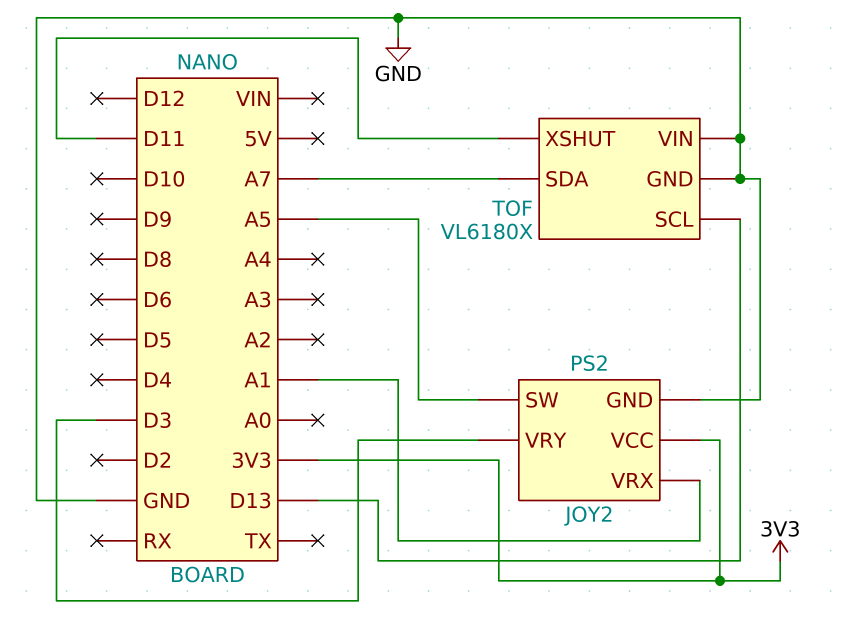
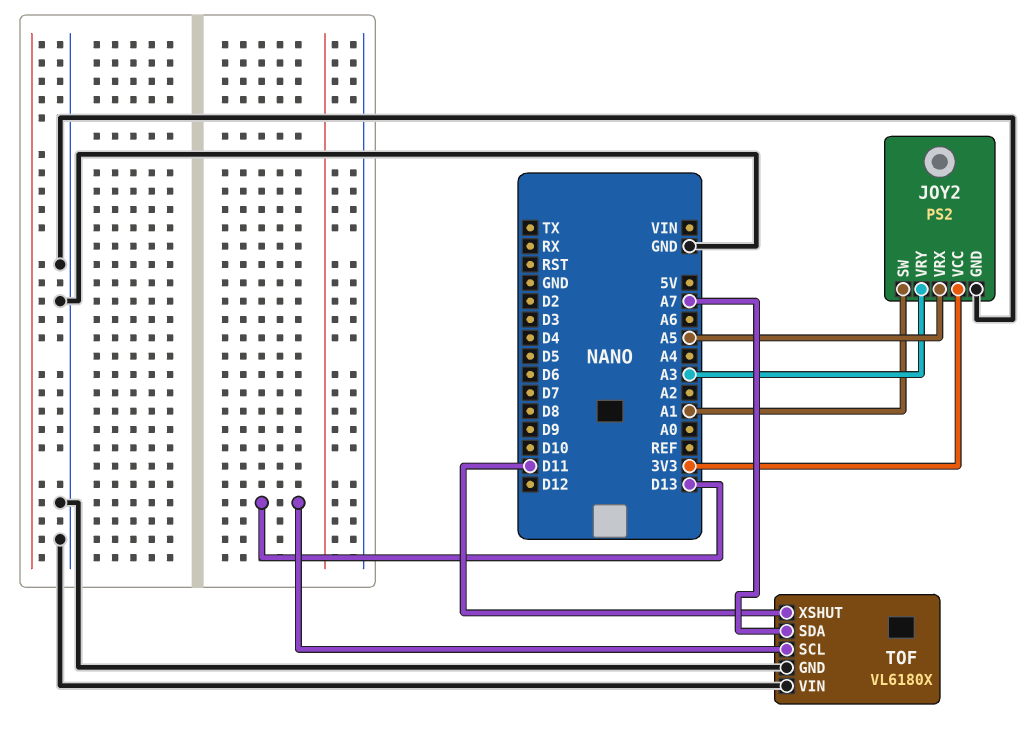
JOY2 pin SW: A5 -> A1
JOY2 pin VRX: A1 -> A5
JOY2 pin VRY: D3 -> A3

